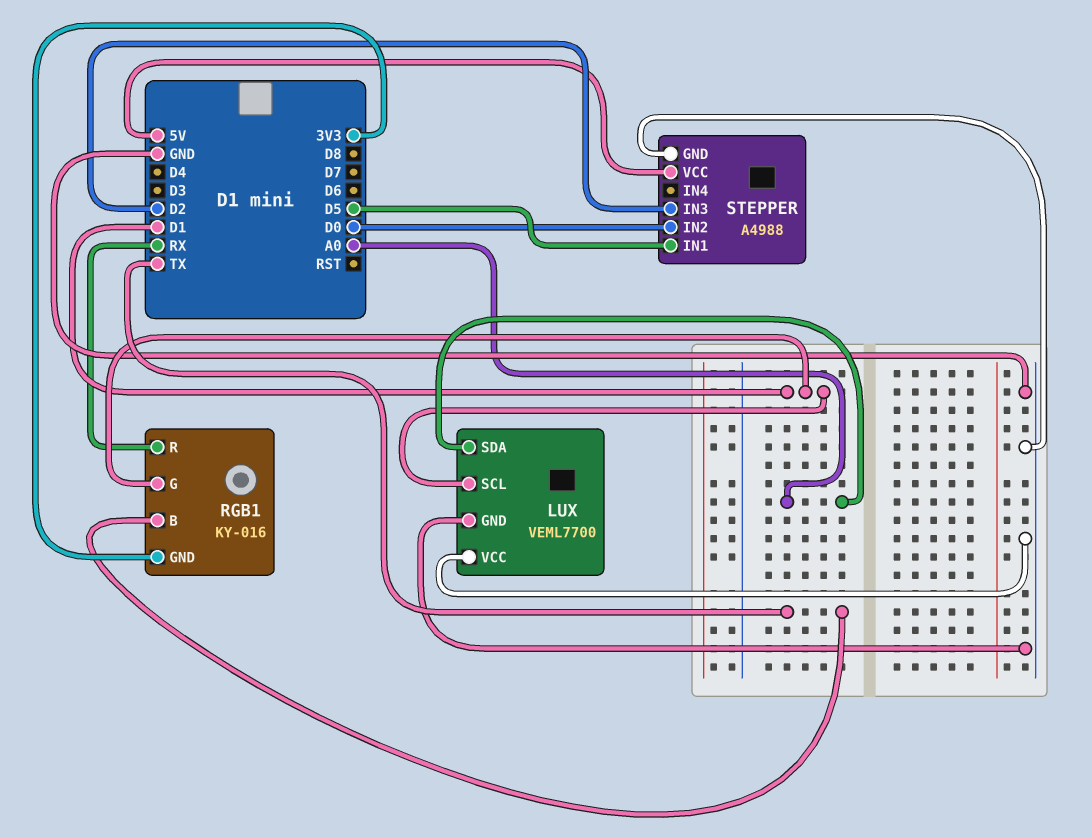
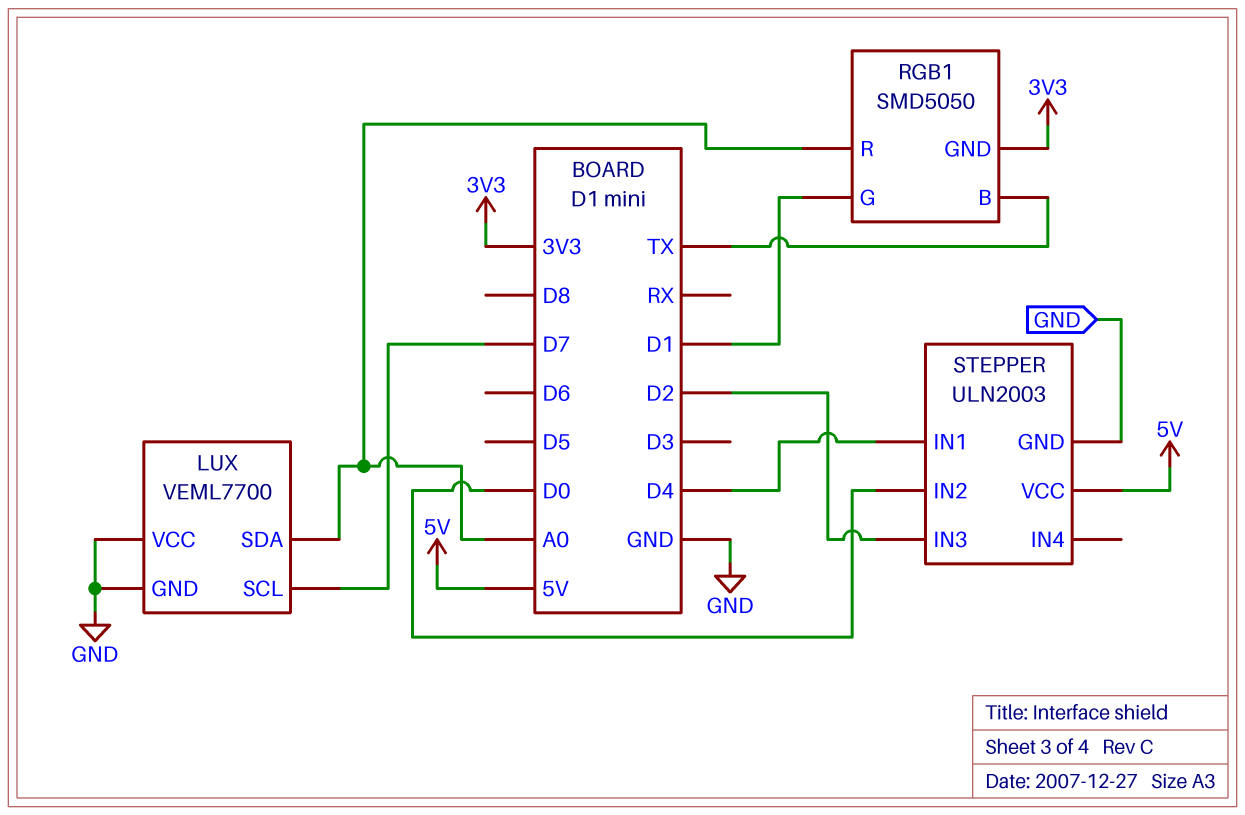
LUX pin SCL: D1 -> D7
RGB1: KY-016 -> SMD5050
RGB1 pin R: RX -> A0
STEPPER: A4988 -> ULN2003
STEPPER pin IN1: D5 -> D4

